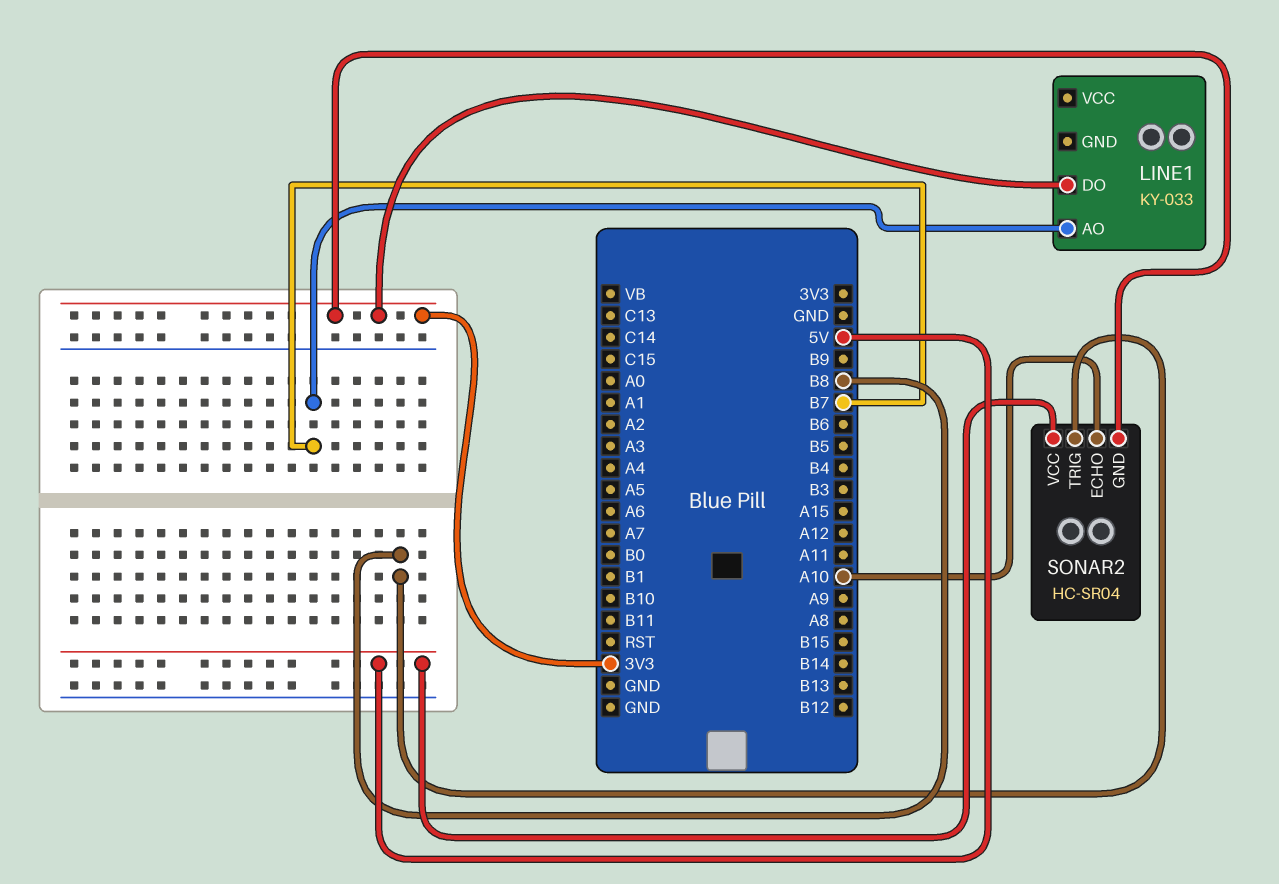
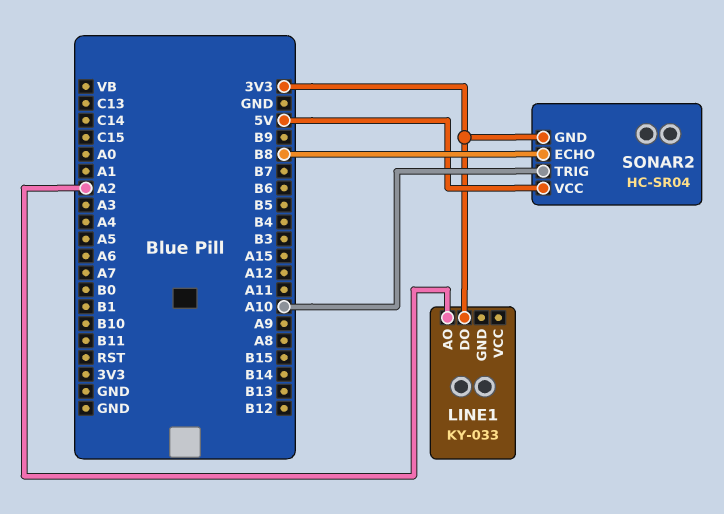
LINE1 pin AO: B7 -> A2
SONAR2 pin ECHO: A10 -> B8
SONAR2 pin TRIG: B8 -> A10

